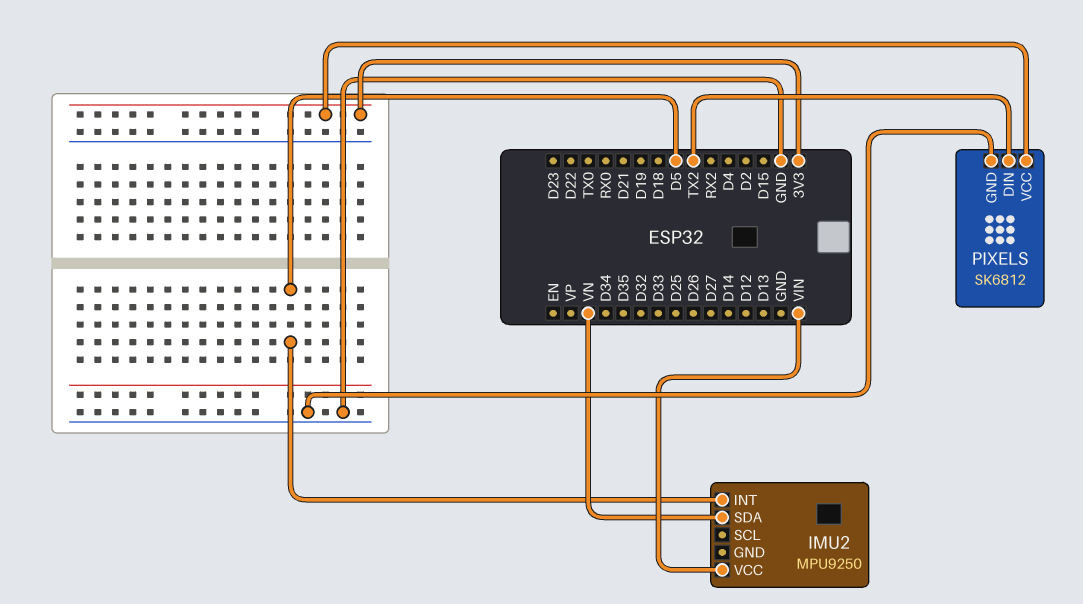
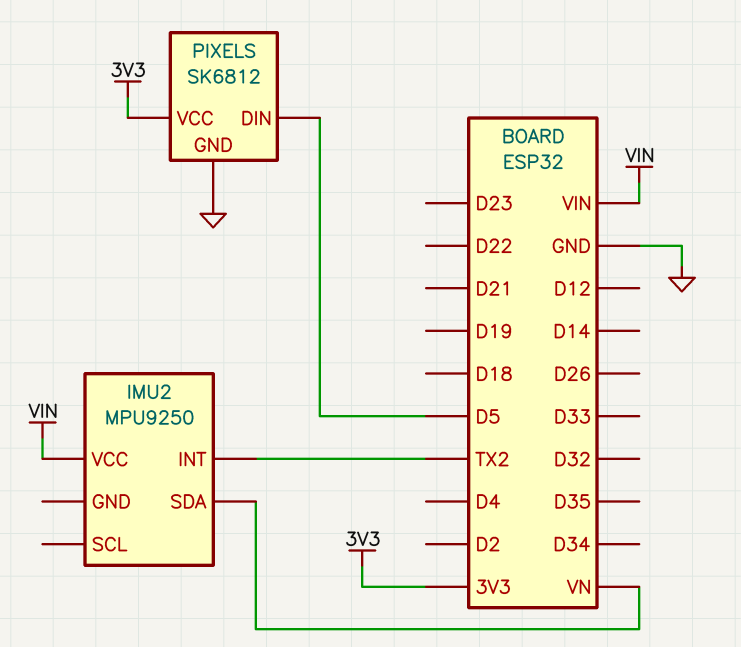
IMU2 pin INT: D5 -> TX2
PIXELS pin DIN: TX2 -> D5

